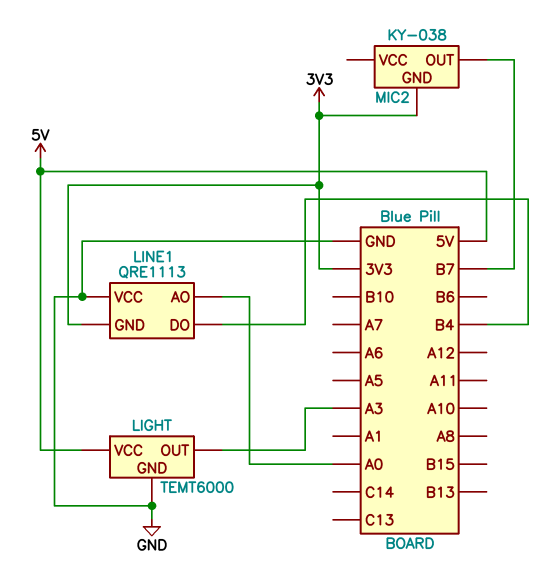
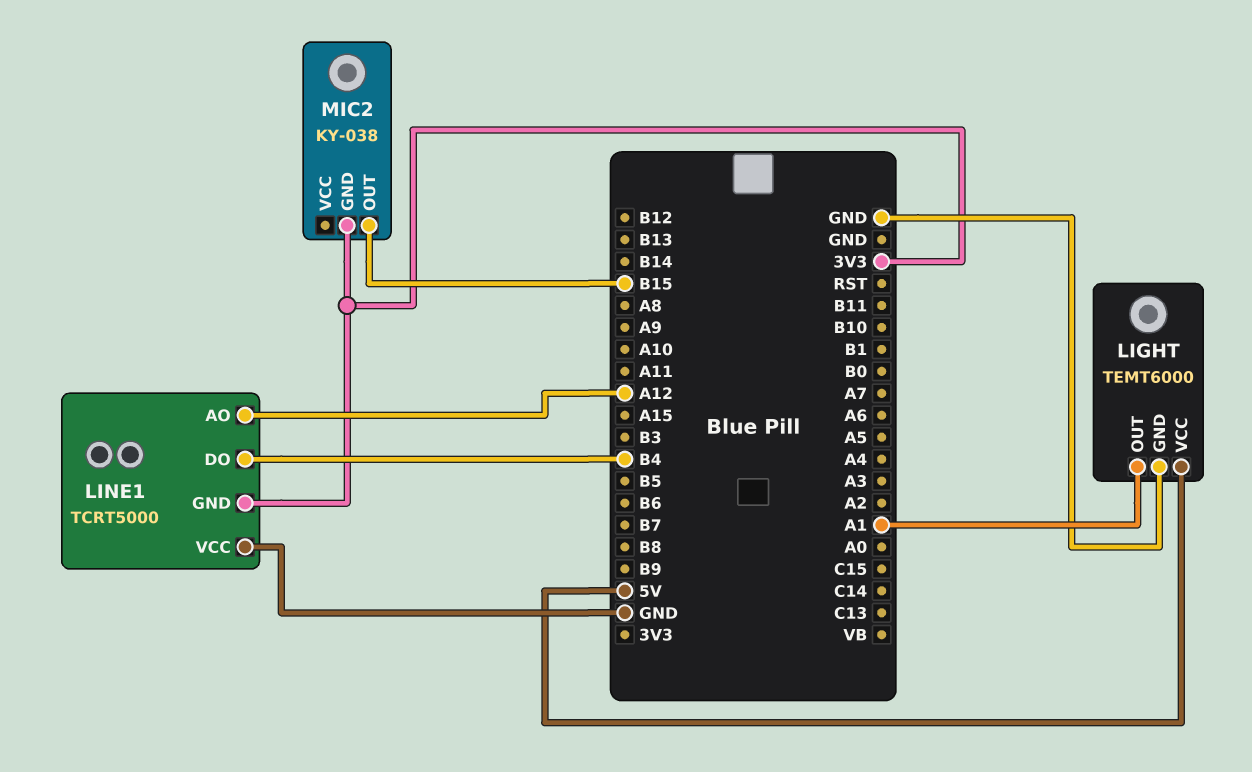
LIGHT pin OUT: A3 -> A1
LINE1: QRE1113 -> TCRT5000
LINE1 pin AO: A0 -> A12
MIC2 pin OUT: B7 -> B15

